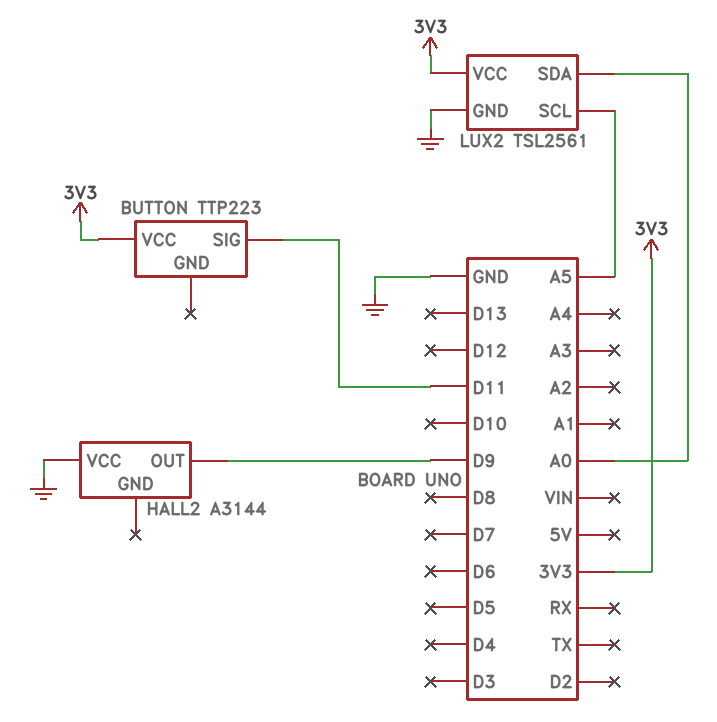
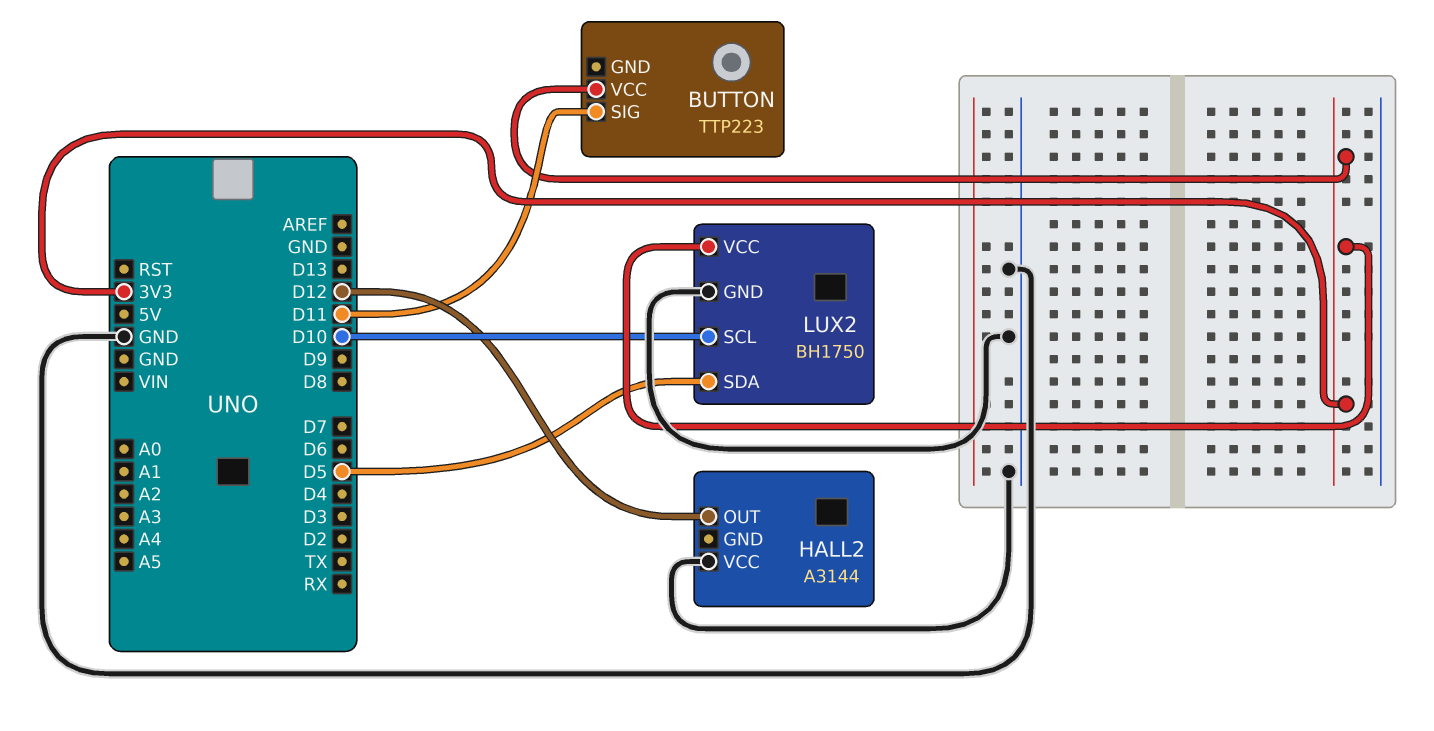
HALL2 pin OUT: D9 -> D12
LUX2: TSL2561 -> BH1750
LUX2 pin SCL: A5 -> D10
LUX2 pin SDA: A0 -> D5

